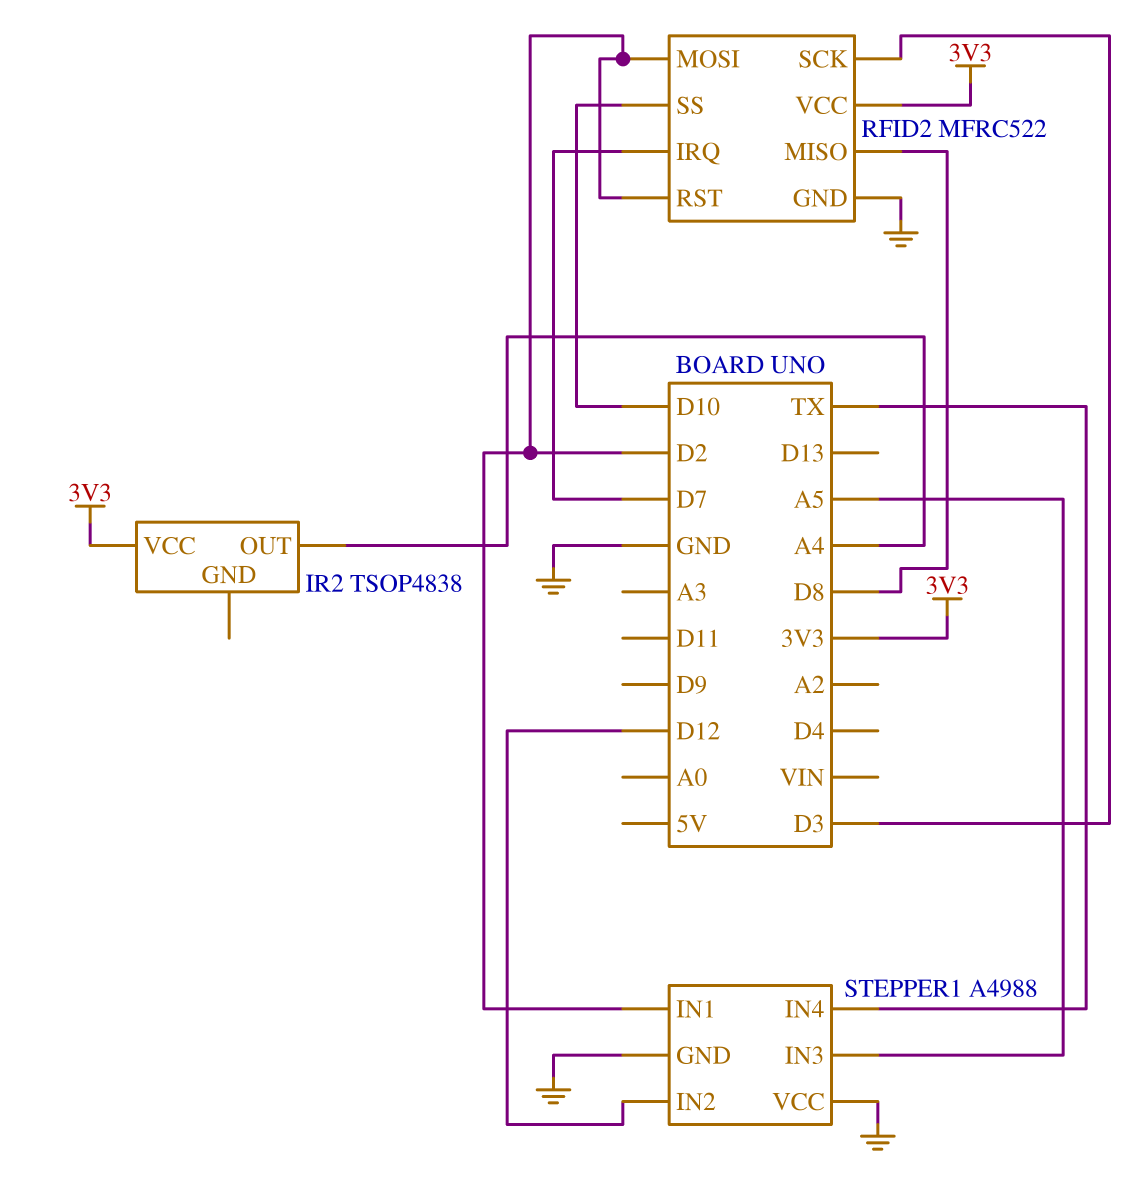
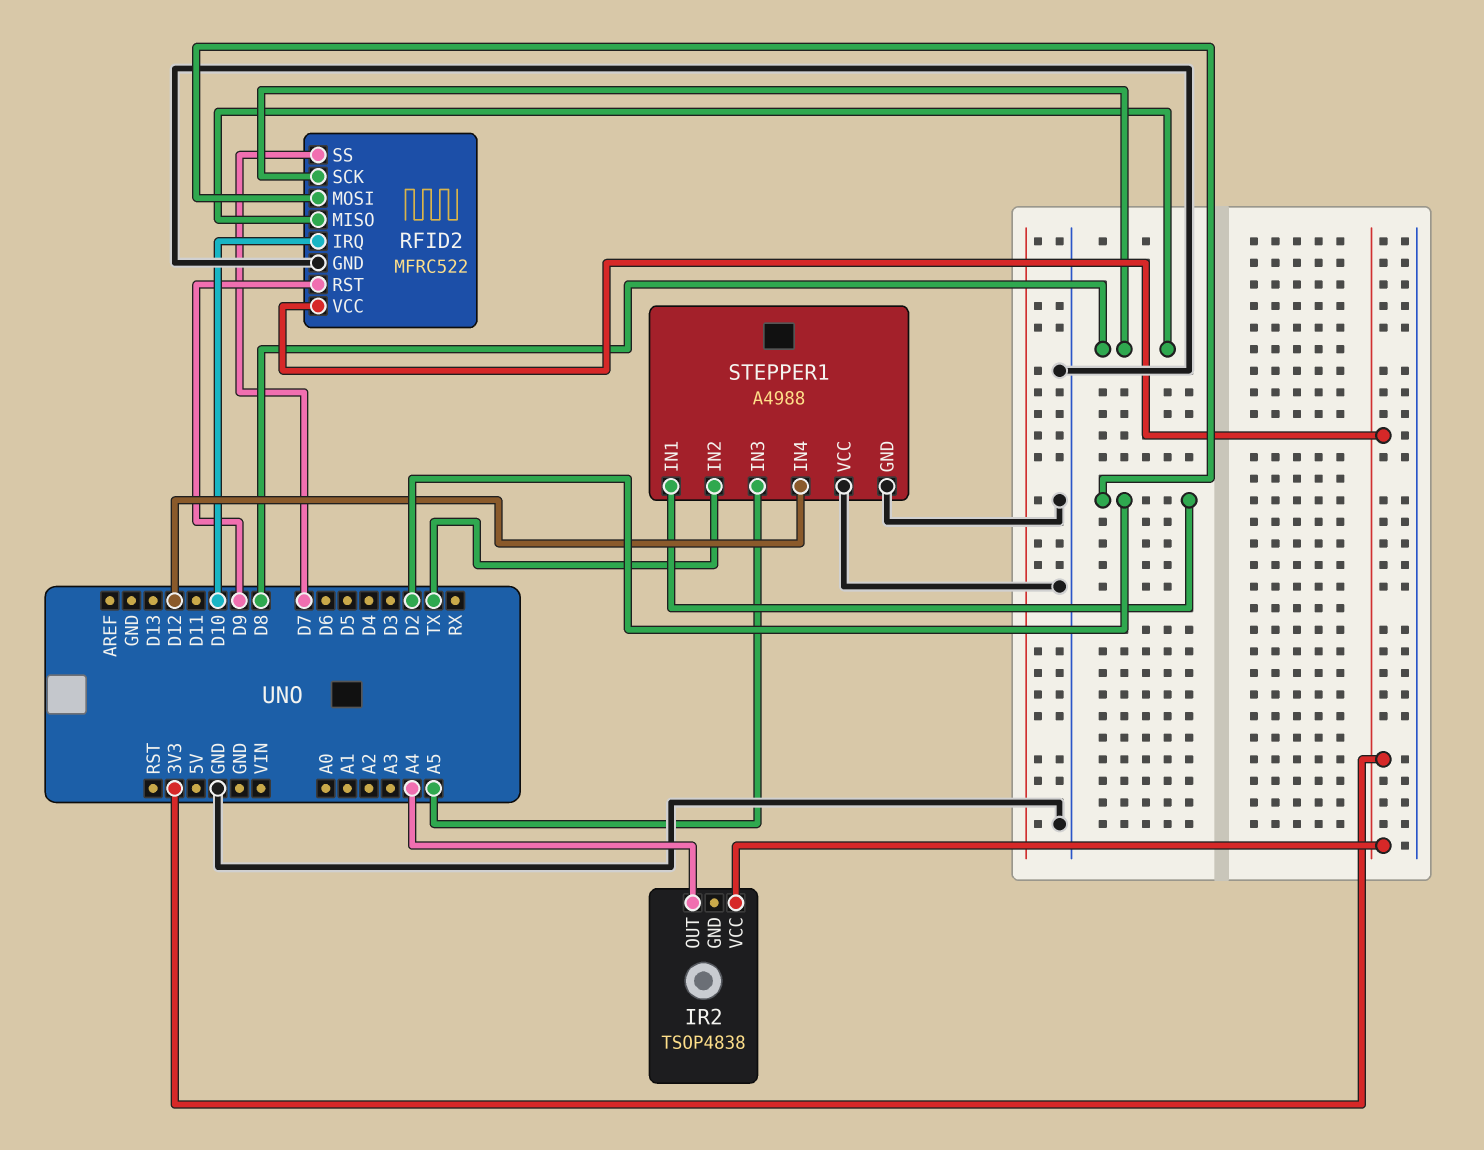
RFID2 pin IRQ: D7 -> D10
RFID2 pin RST: D2 -> D9
RFID2 pin SCK: D3 -> D8
RFID2 pin SS: D10 -> D7
STEPPER1 pin IN2: D12 -> TX
STEPPER1 pin IN4: TX -> D12

